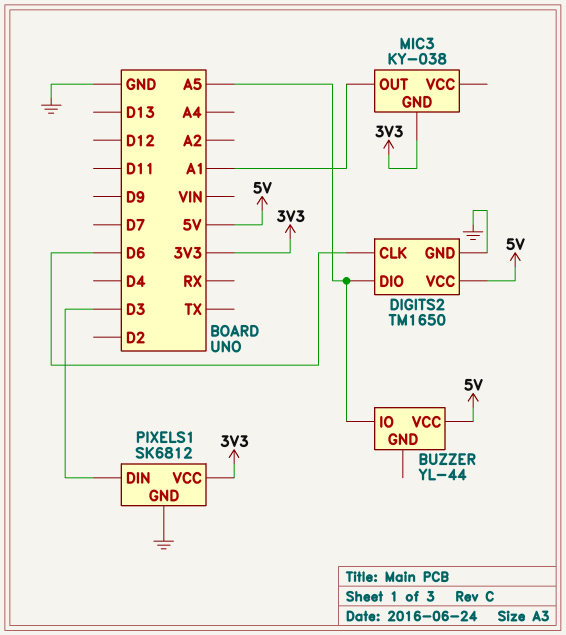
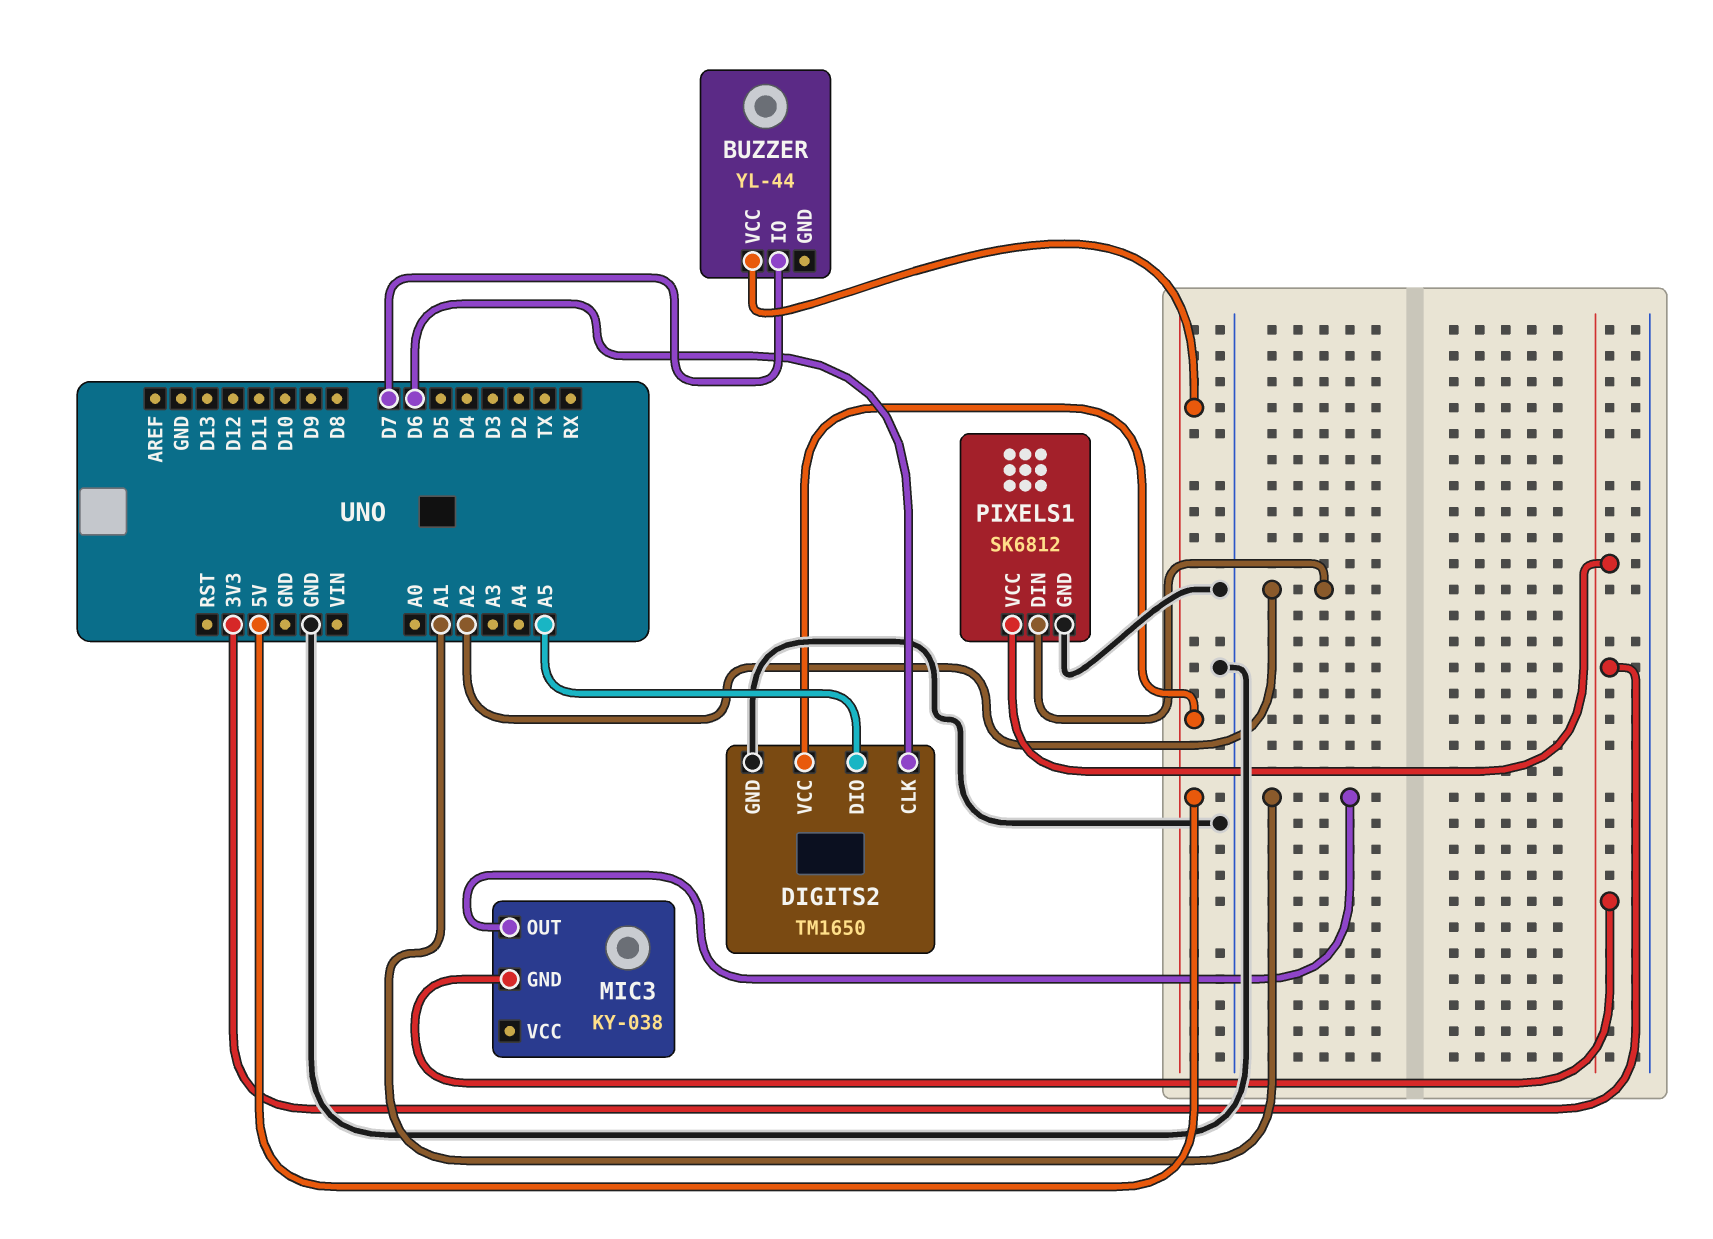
BUZZER pin IO: A5 -> D7
PIXELS1 pin DIN: D3 -> A2

